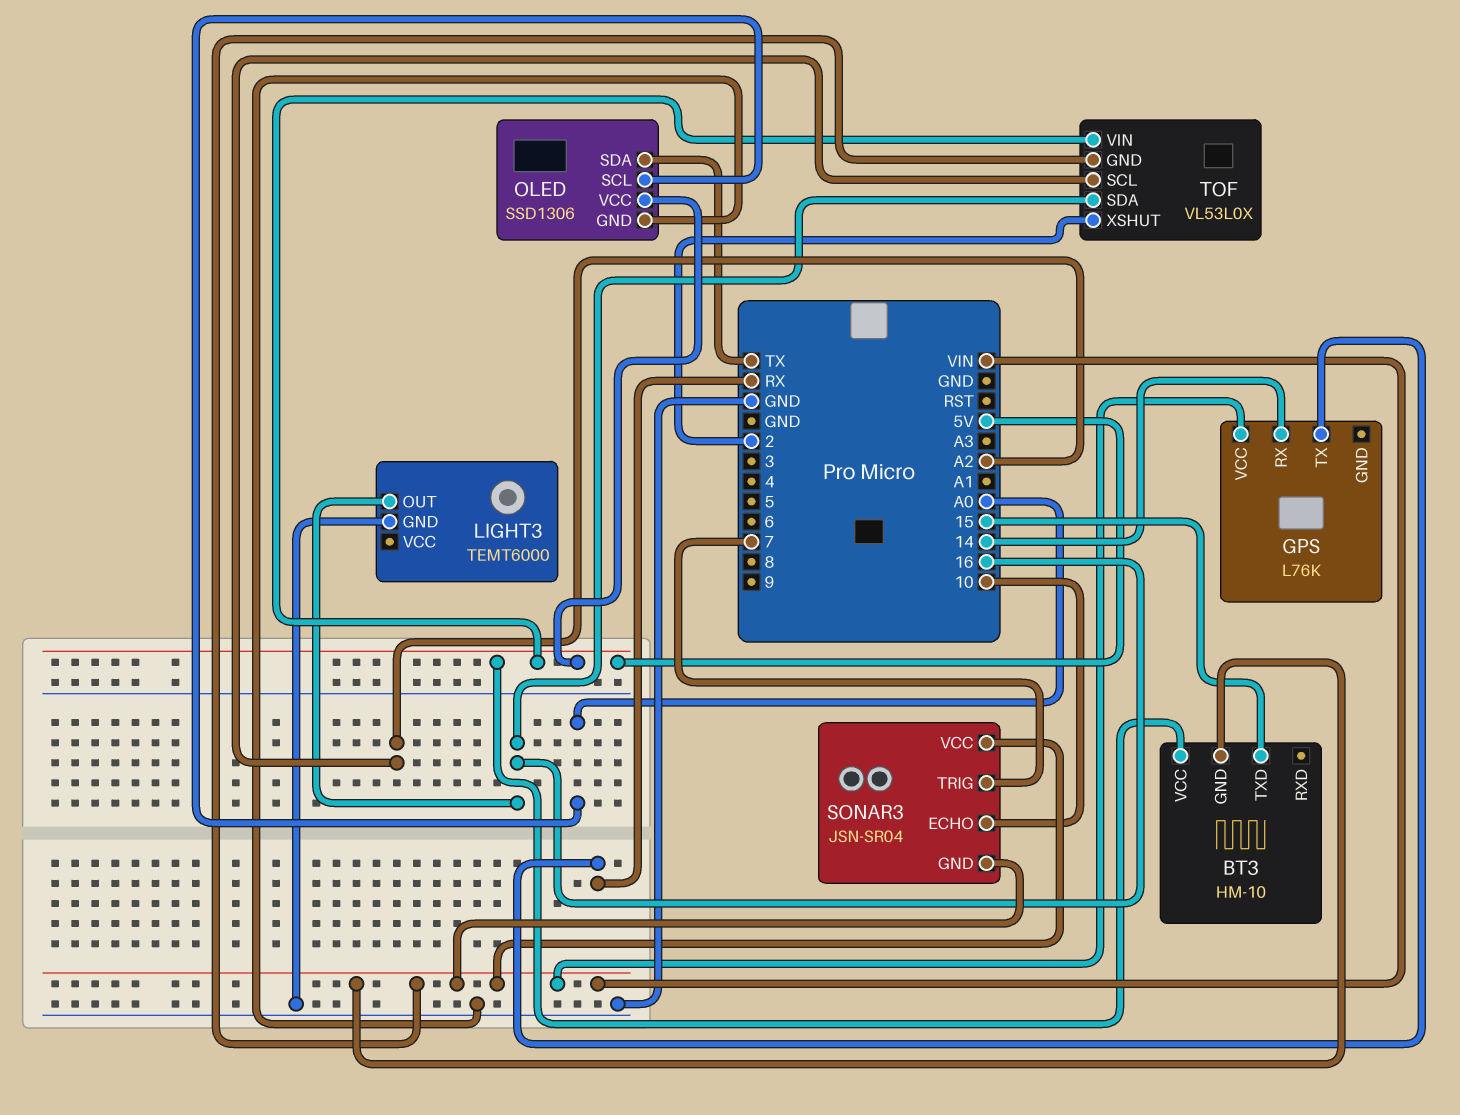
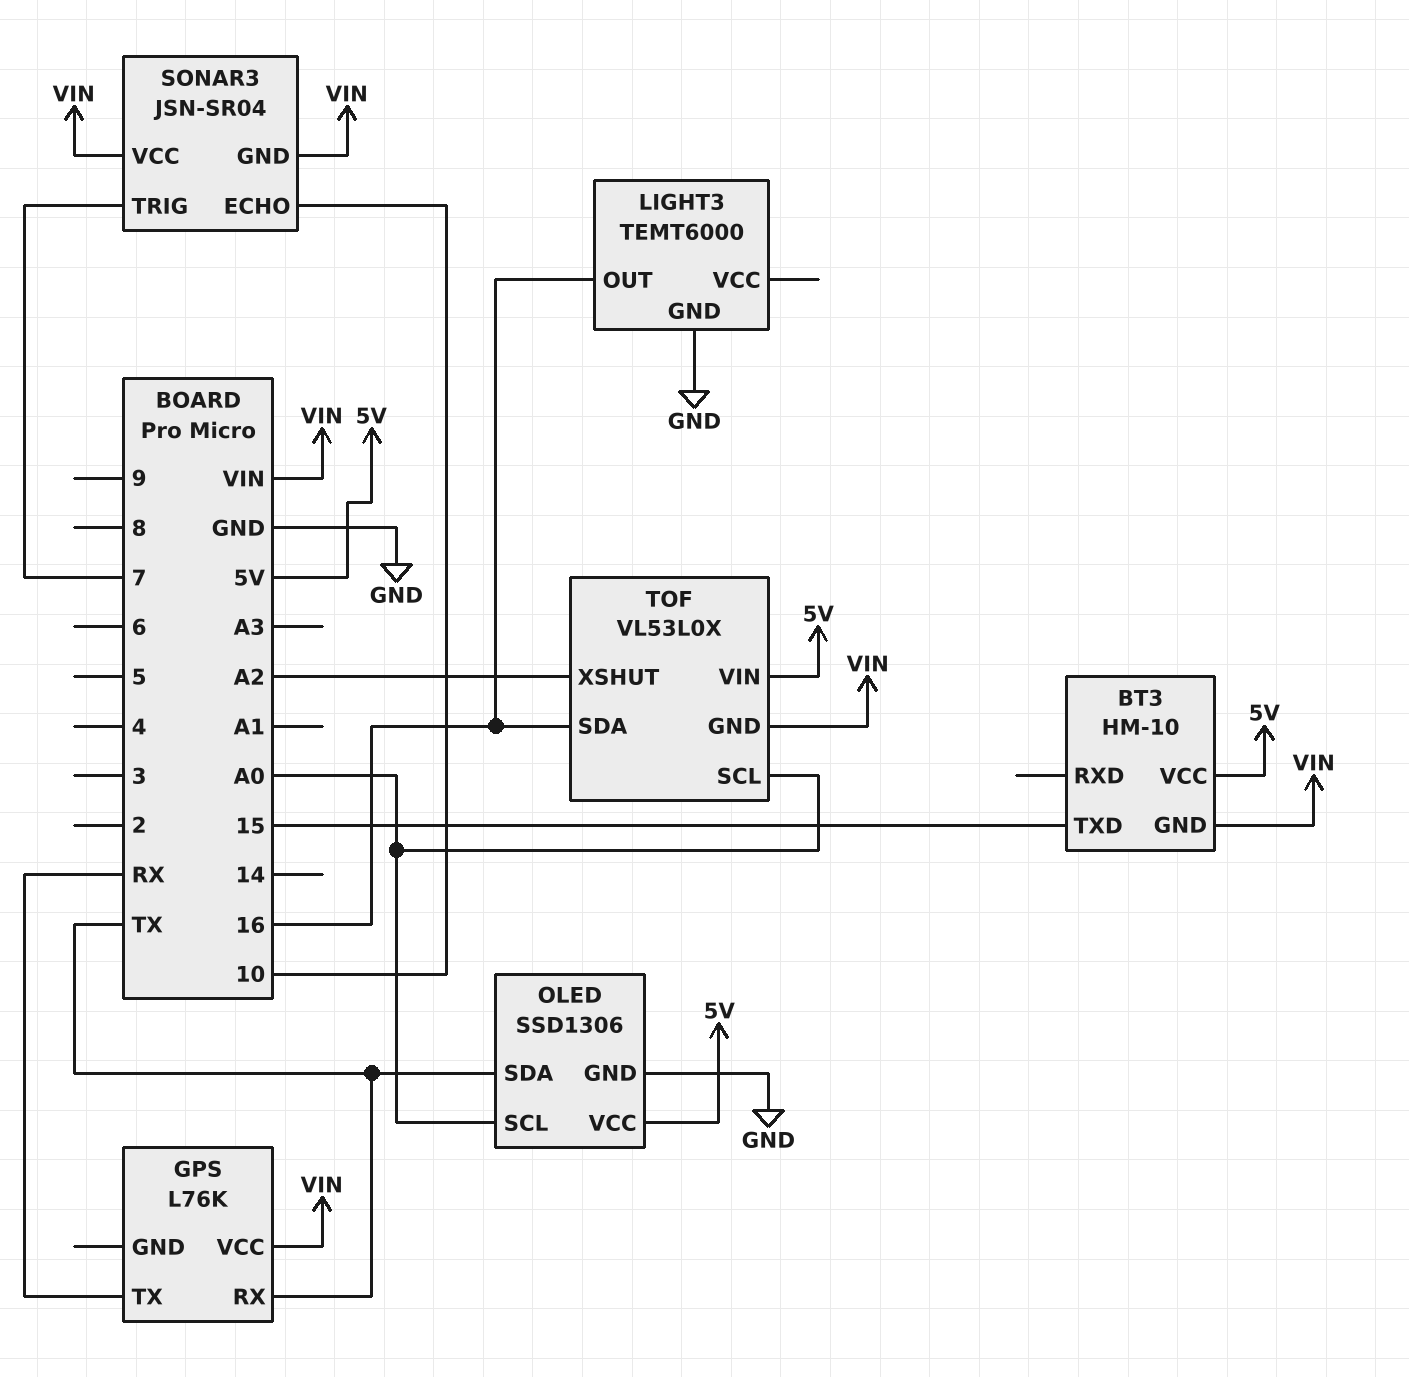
GPS pin RX: 14 -> TX
TOF pin SCL: A2 -> A0
TOF pin XSHUT: 2 -> A2

